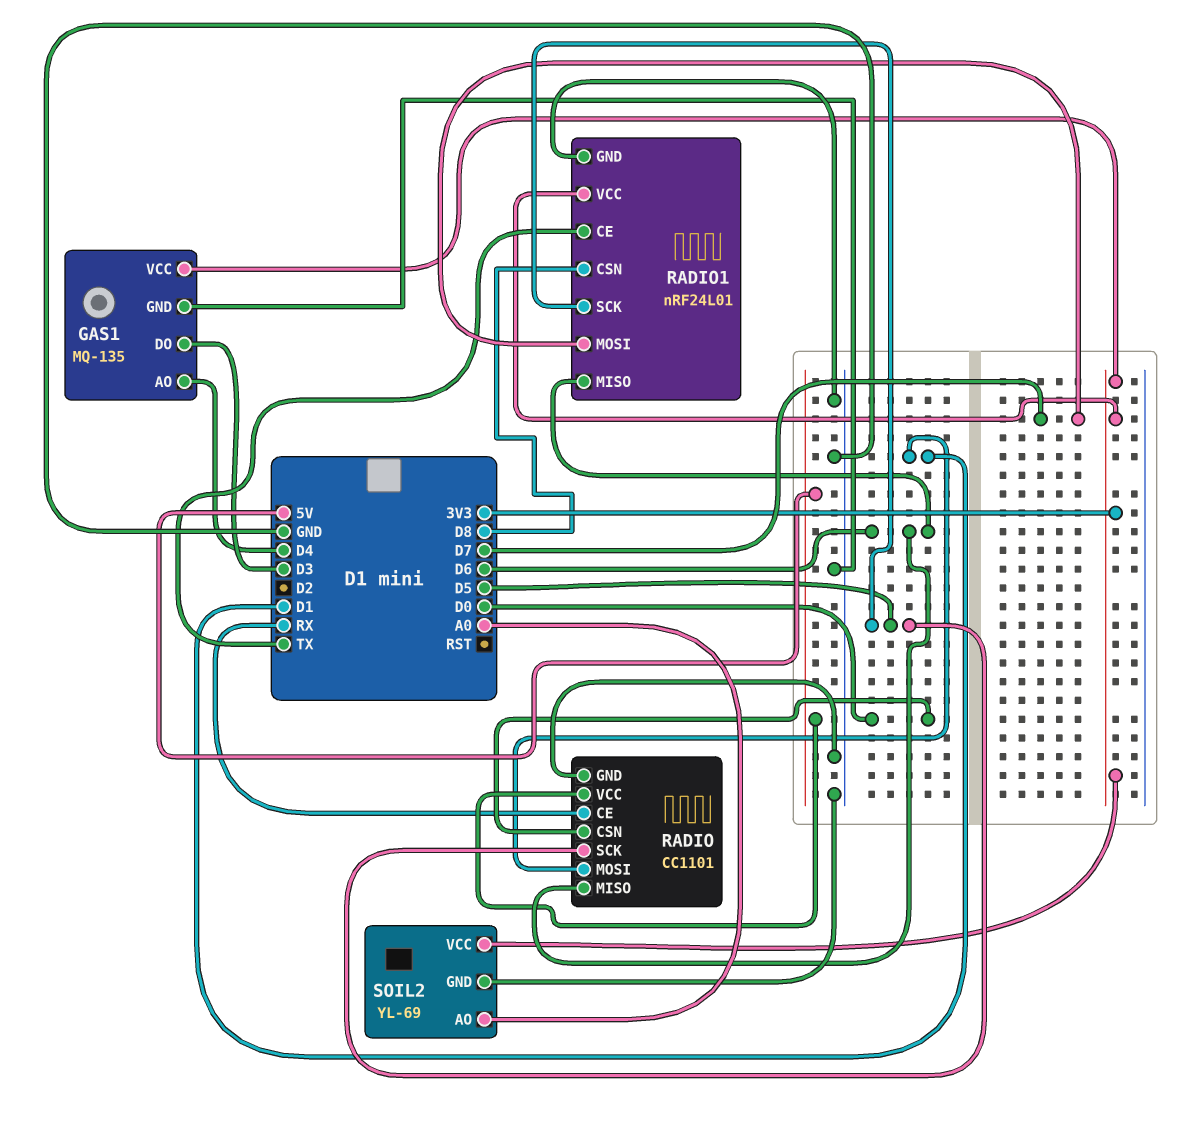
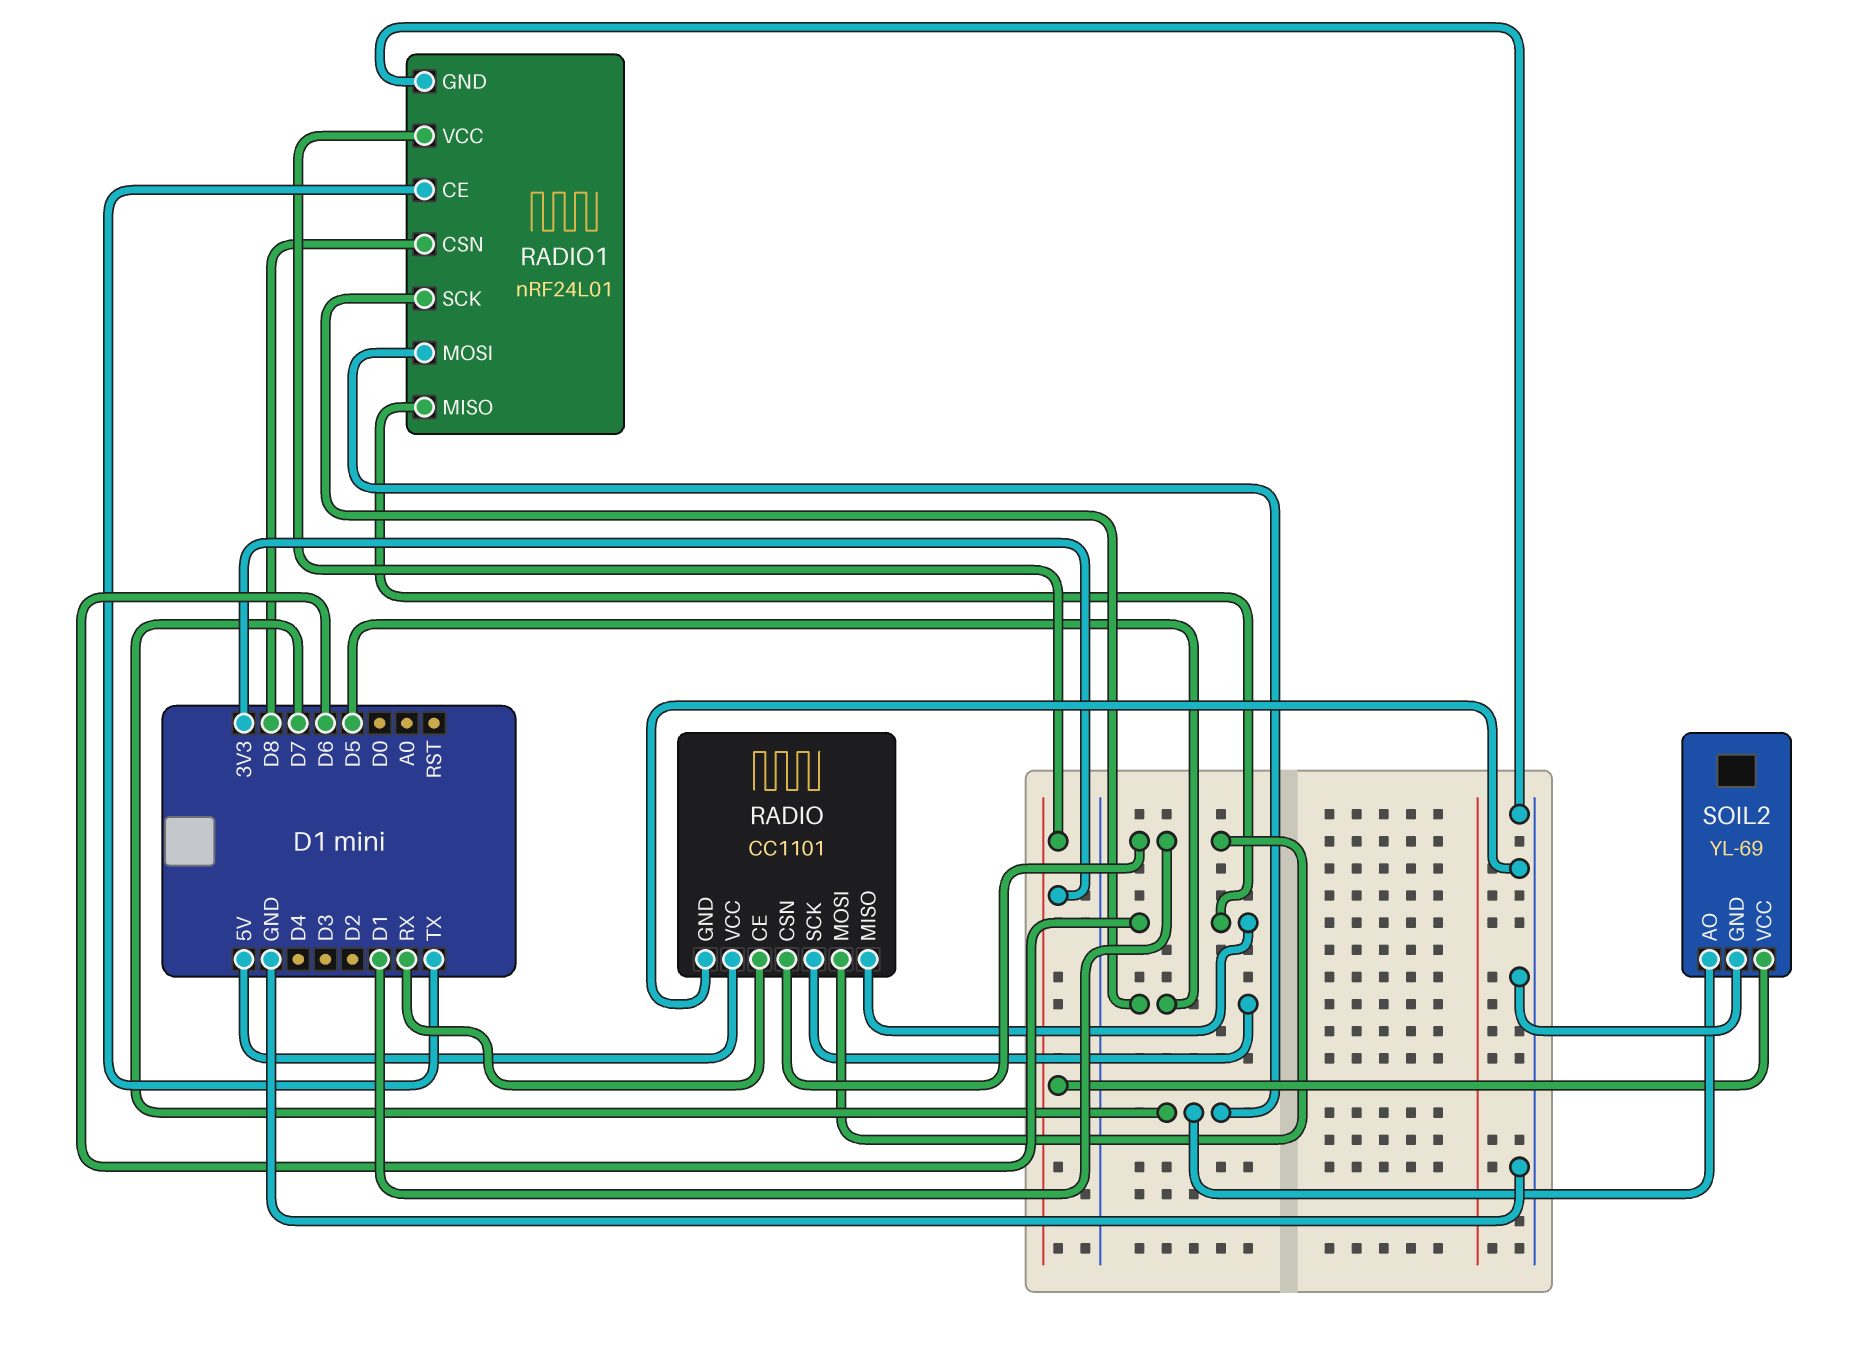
GAS1: MQ-135 -> none
GAS1 pin AO: D4 -> none
GAS1 pin DO: D3 -> none
GAS1 pin GND: GND -> none
GAS1 pin VCC: 3V3 -> none
RADIO pin CSN: D0 -> D1
SOIL2 pin AO: A0 -> D7

